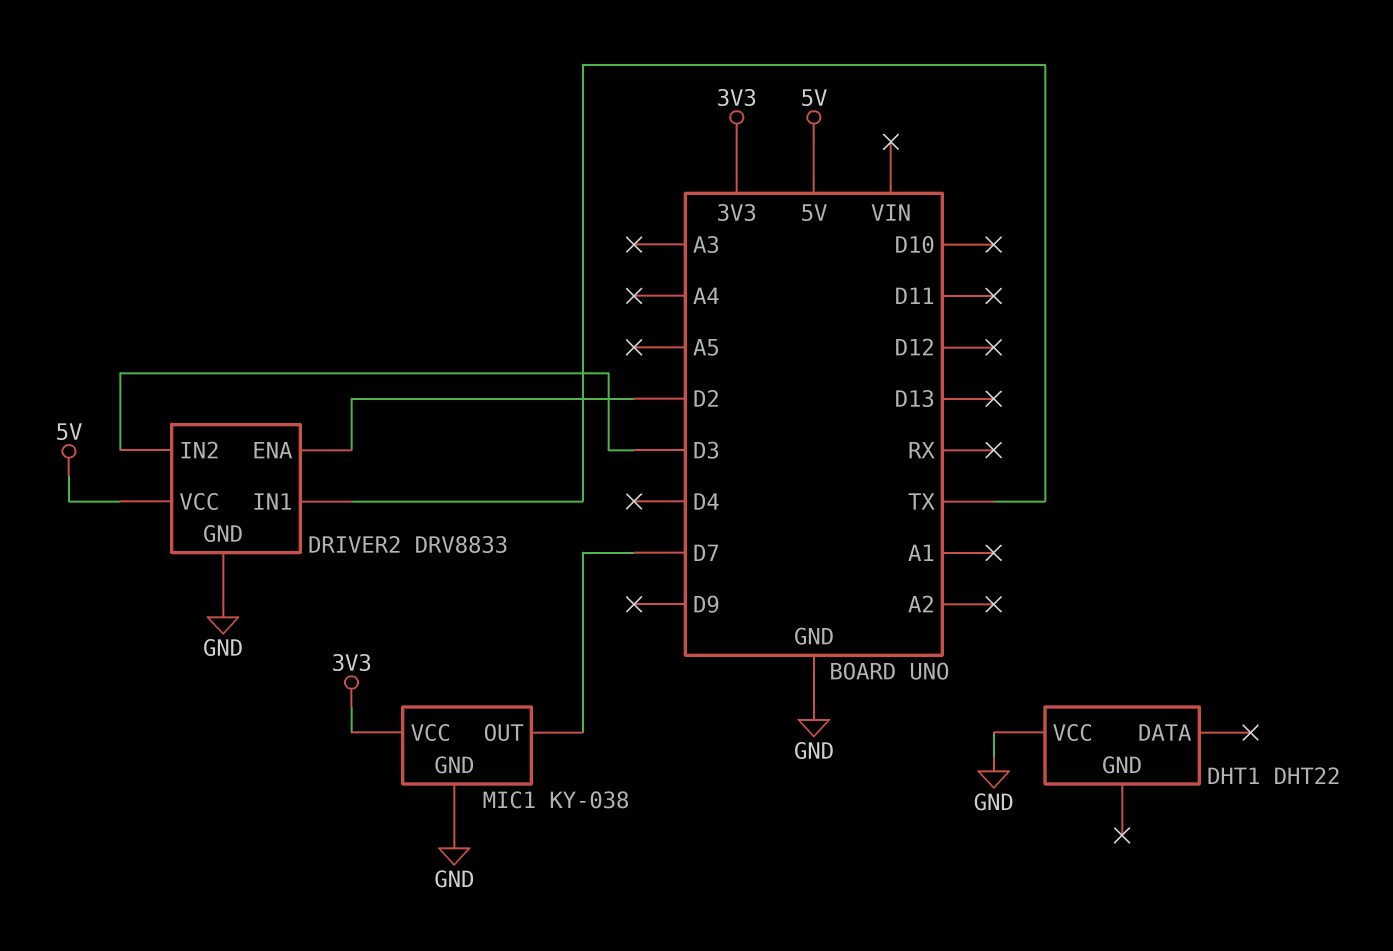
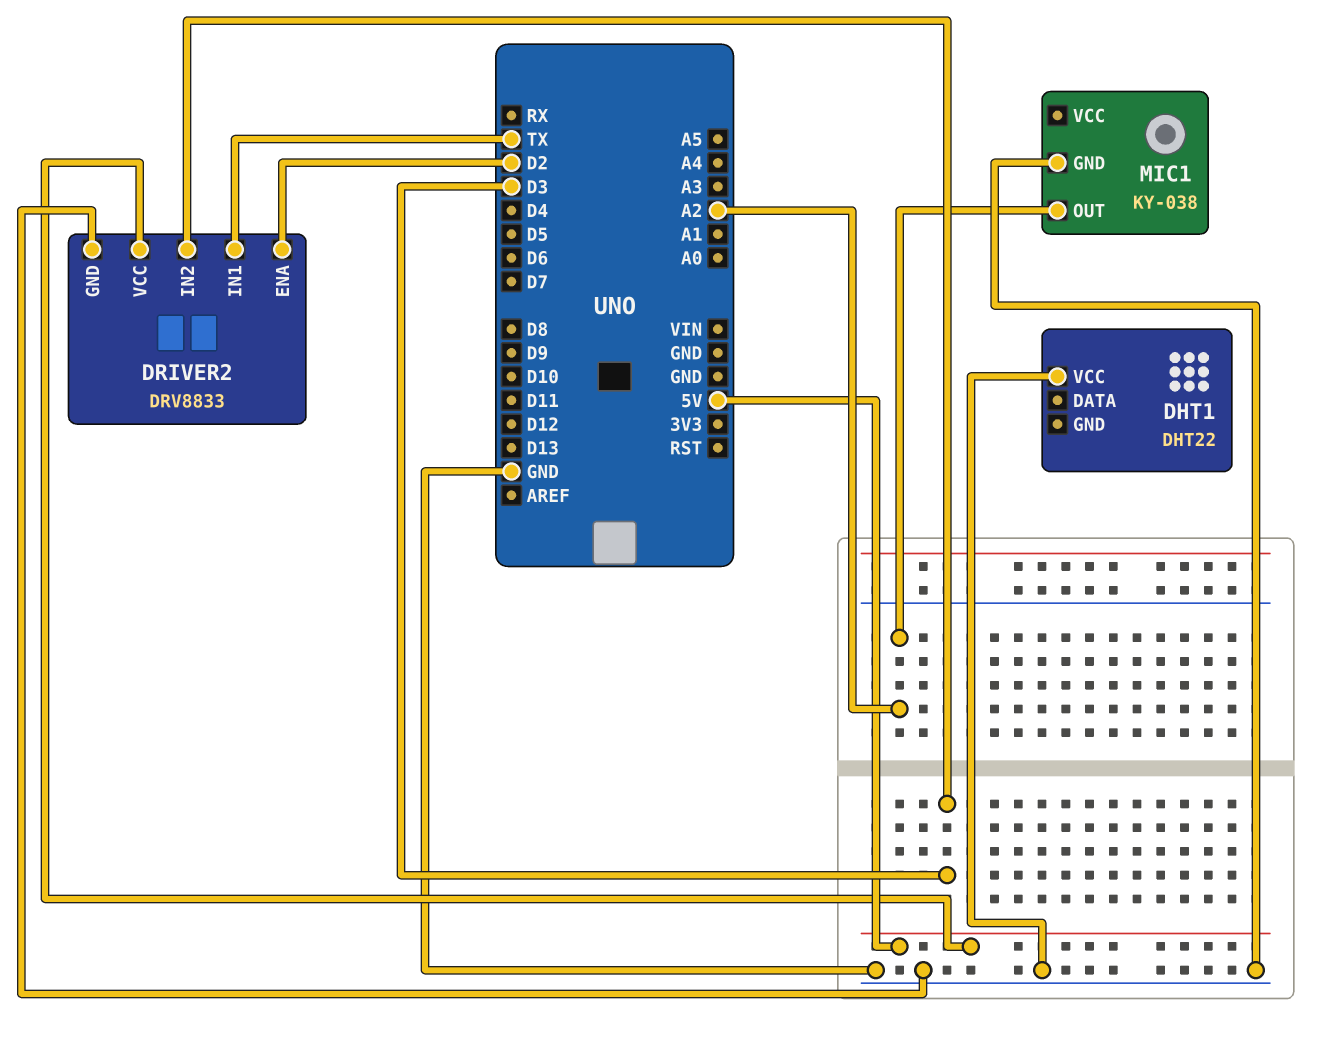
MIC1 pin OUT: D7 -> A2
MIC1 pin VCC: 3V3 -> none

